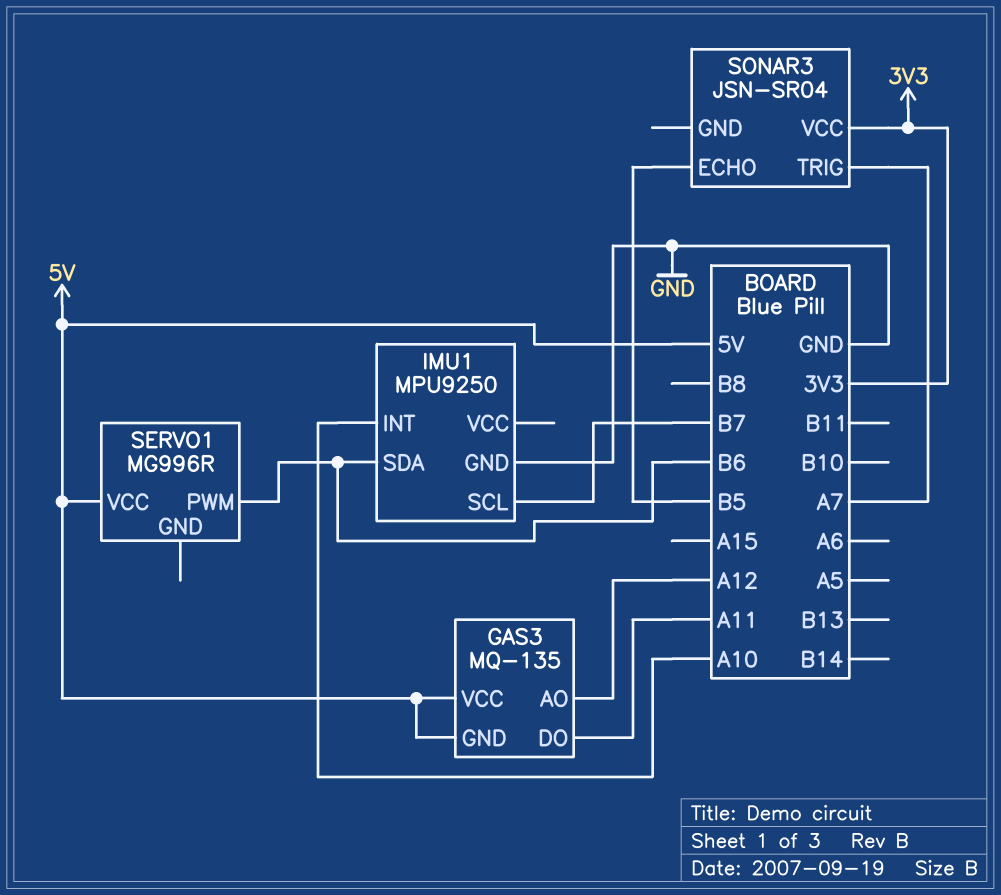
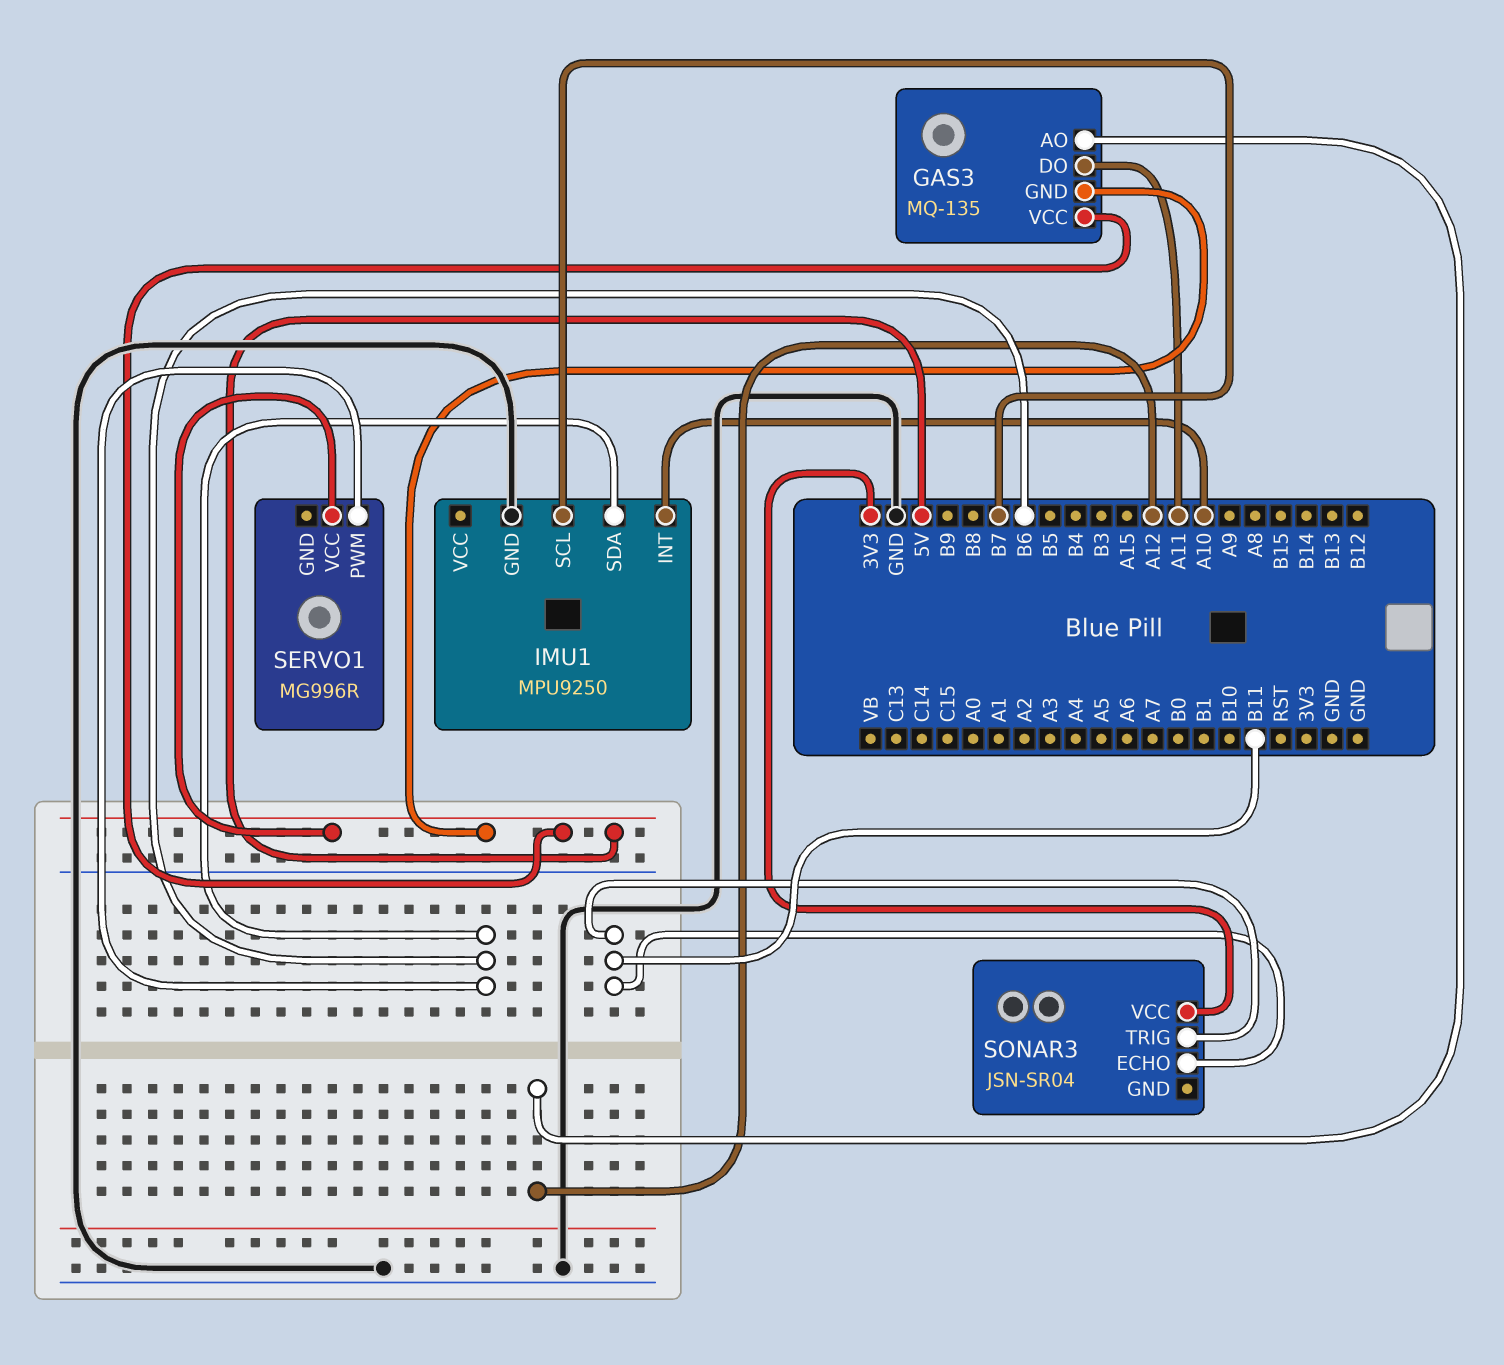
SONAR3 pin ECHO: B5 -> B11
SONAR3 pin TRIG: A7 -> B11

